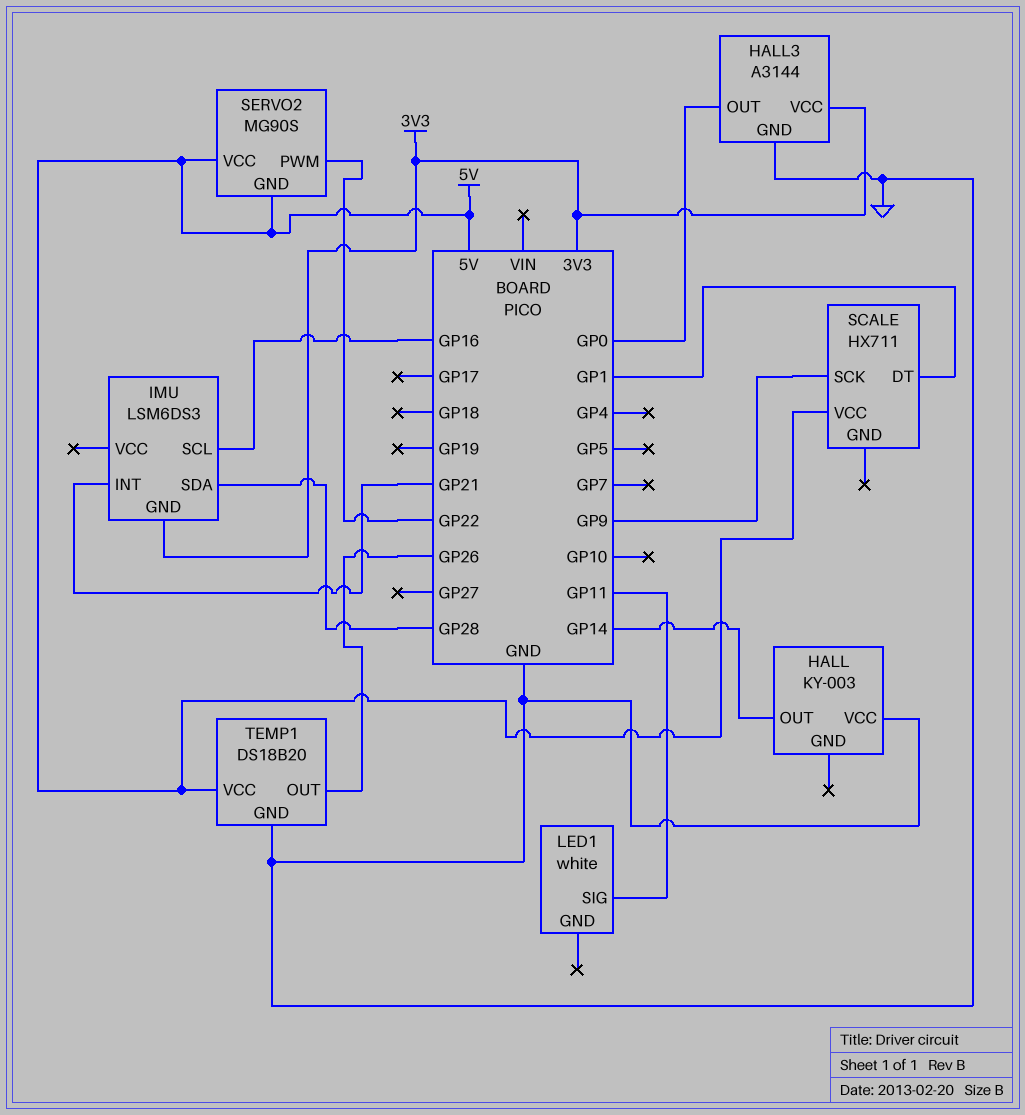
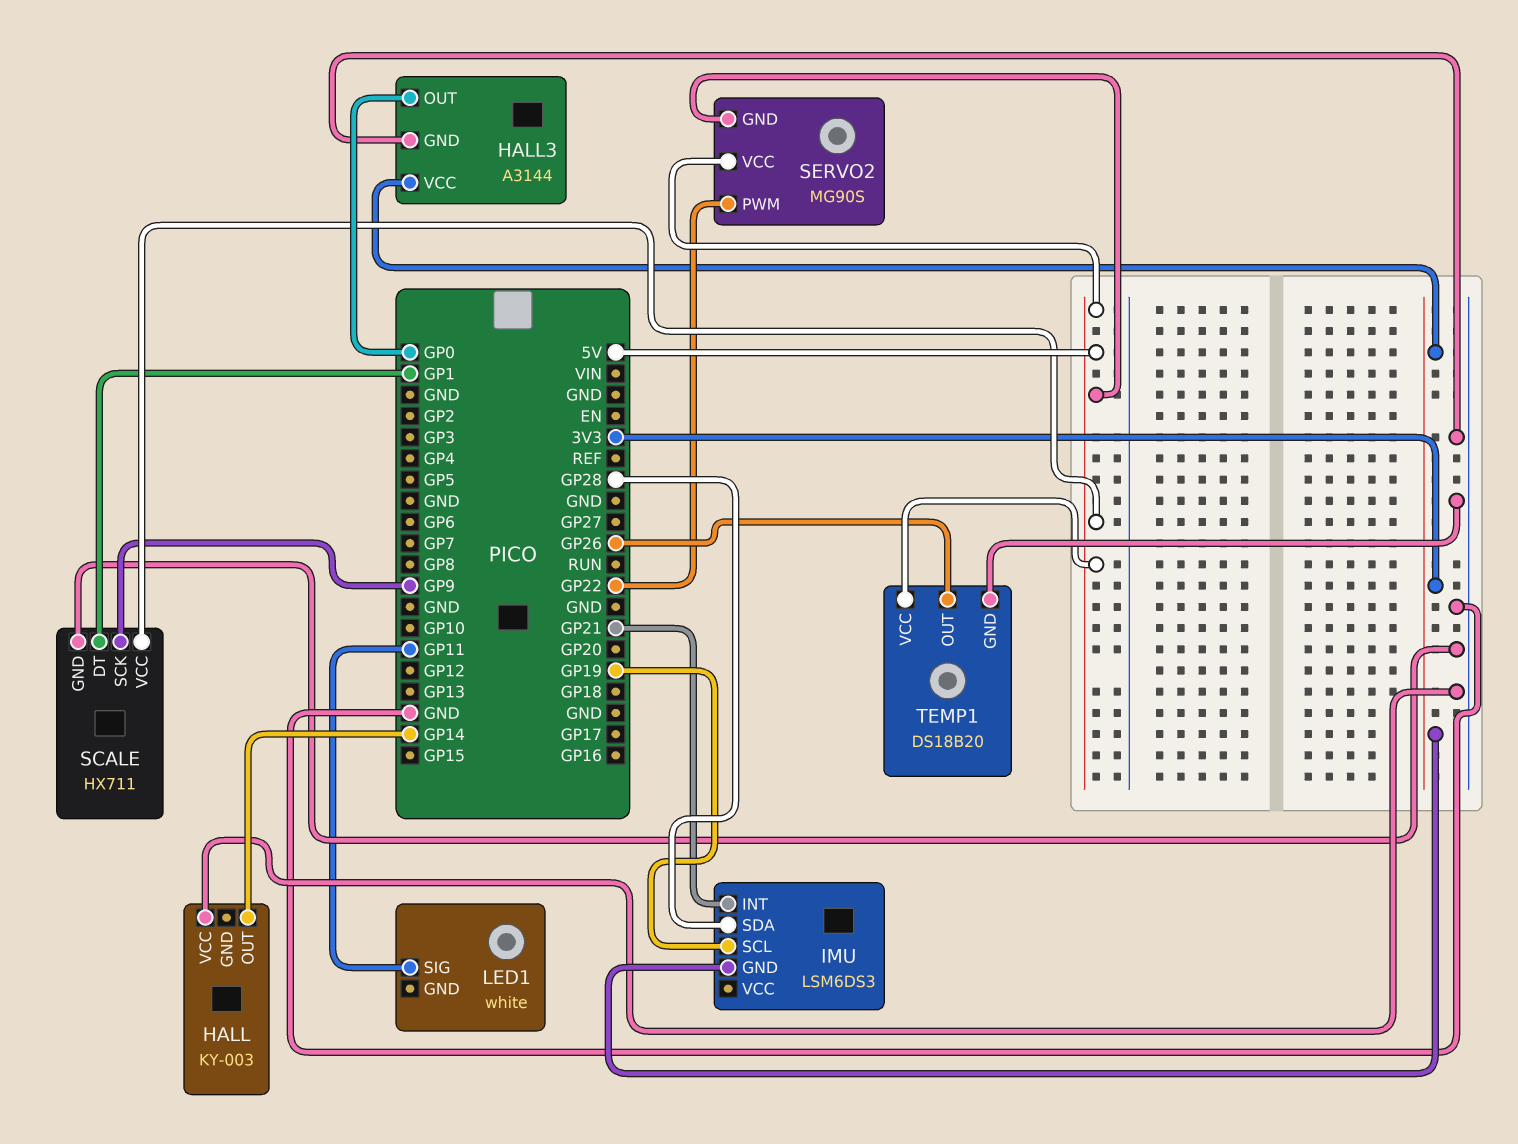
IMU pin SCL: GP16 -> GP19
SCALE pin GND: none -> GND

